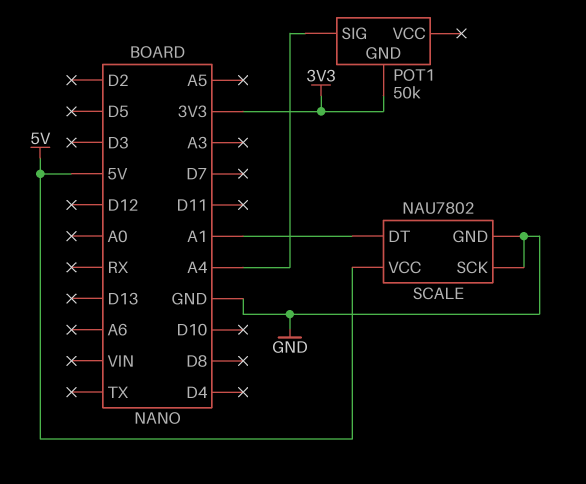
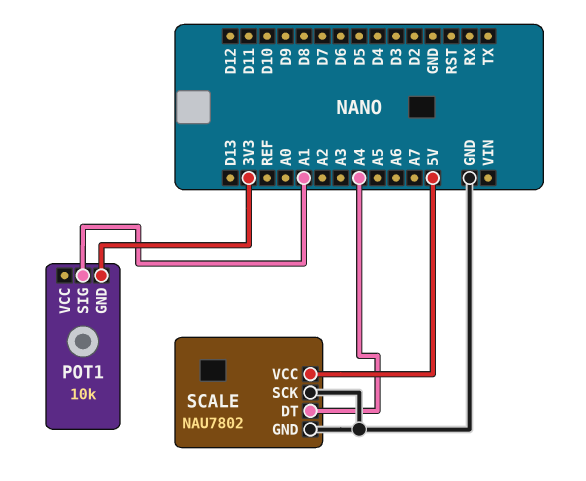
POT1: 50k -> 10k
POT1 pin SIG: A4 -> A1
SCALE pin DT: A1 -> A4

